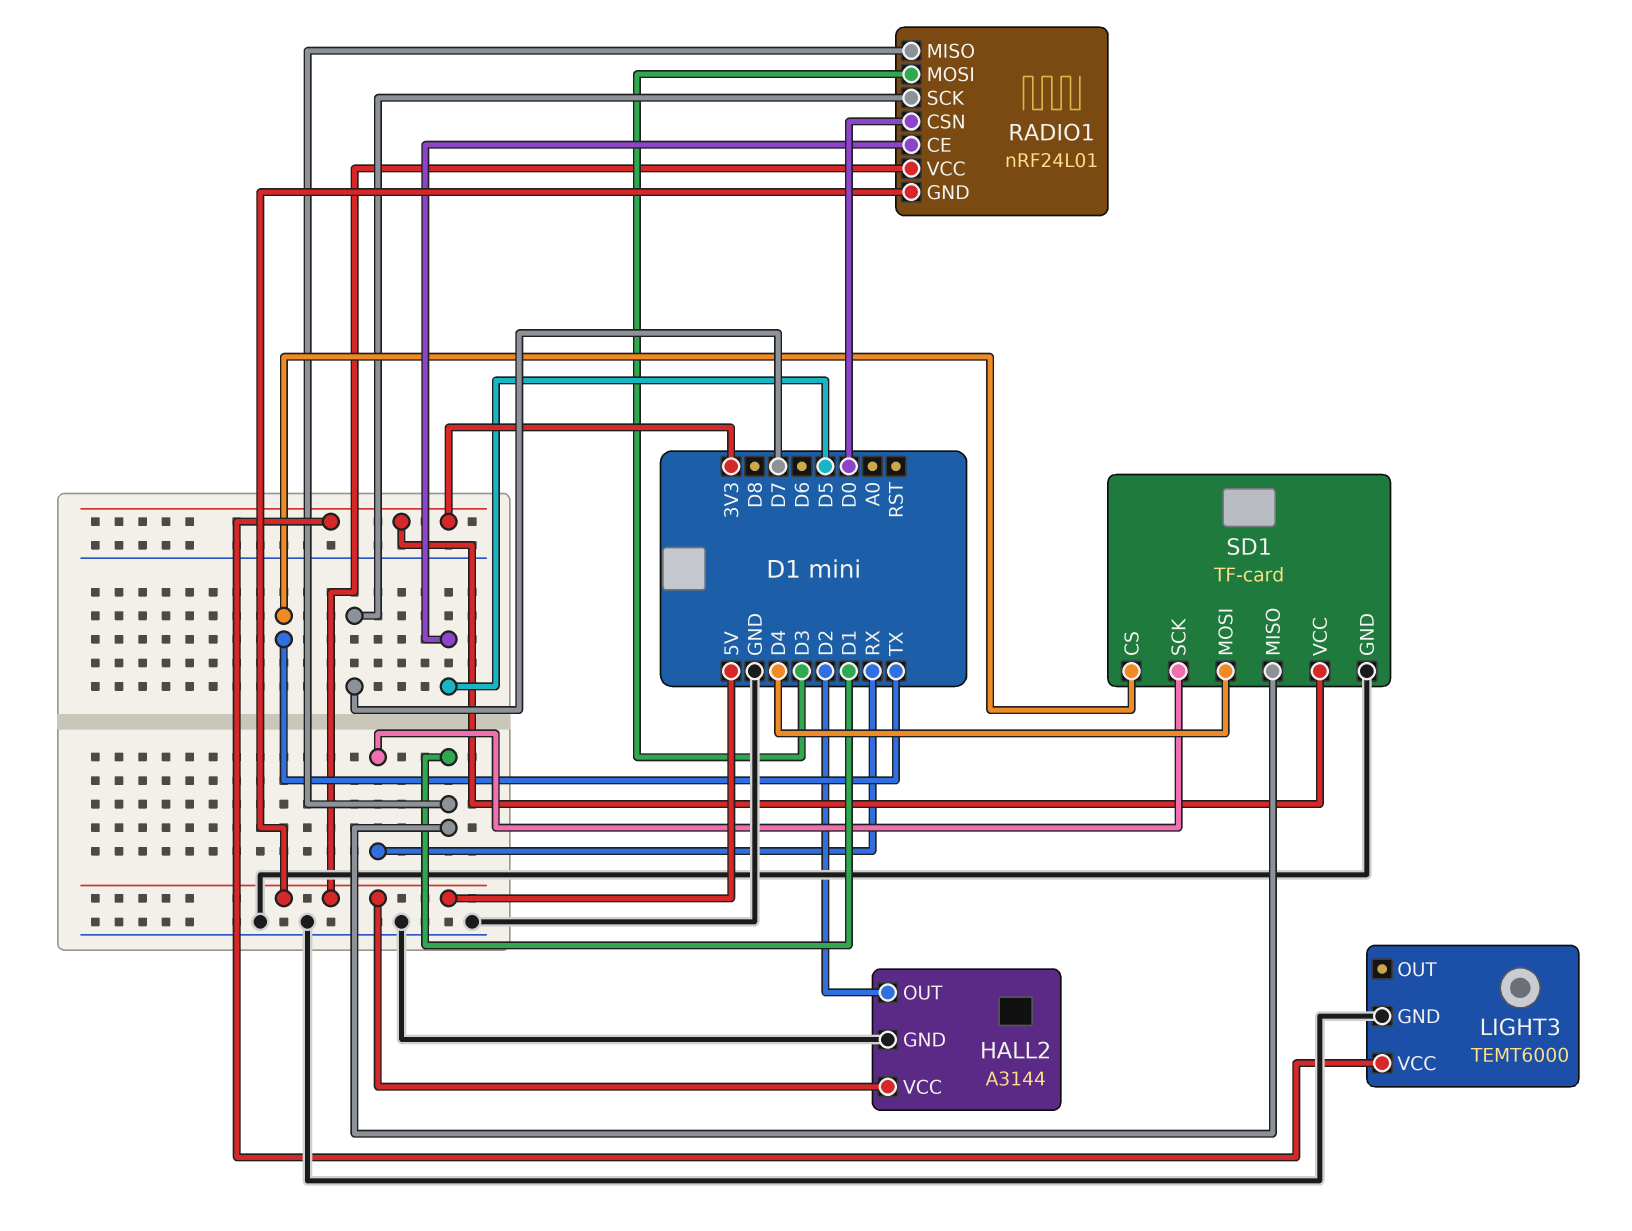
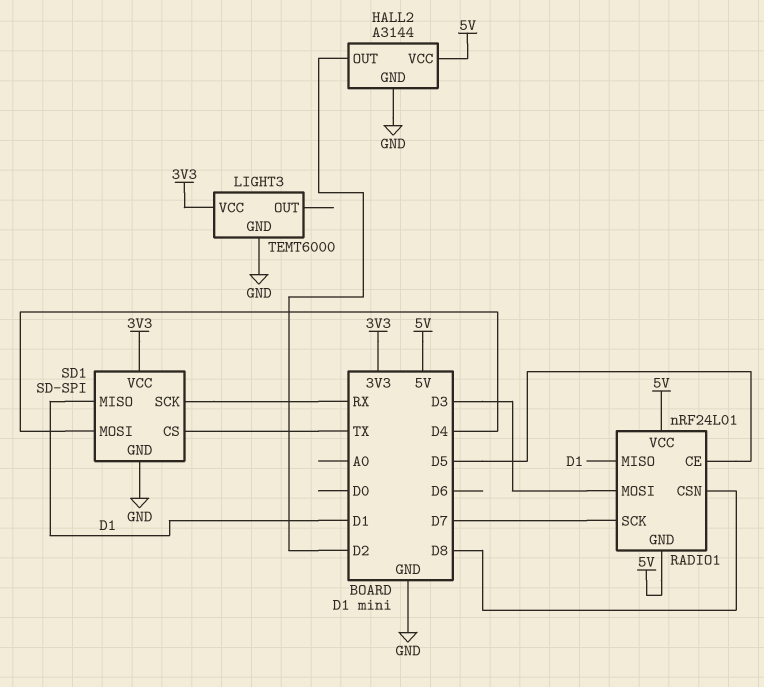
RADIO1 pin CSN: D0 -> D8
SD1: TF-card -> SD-SPI

